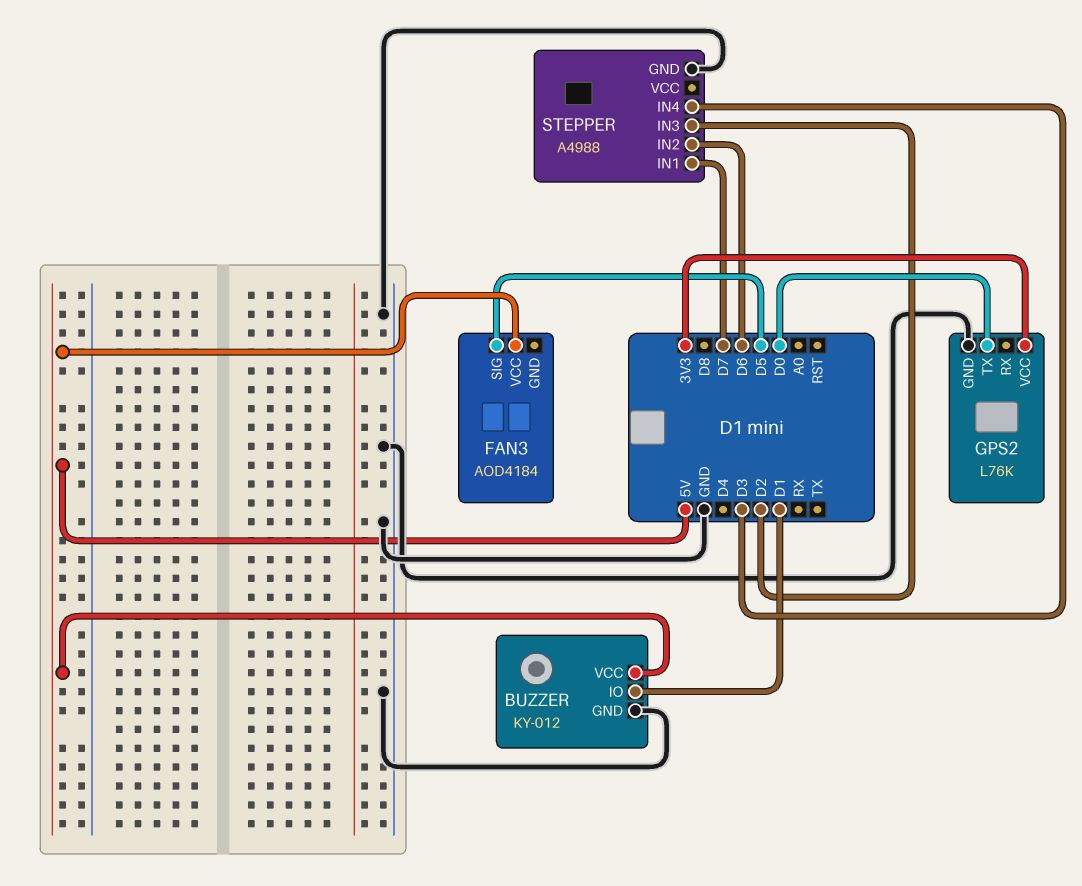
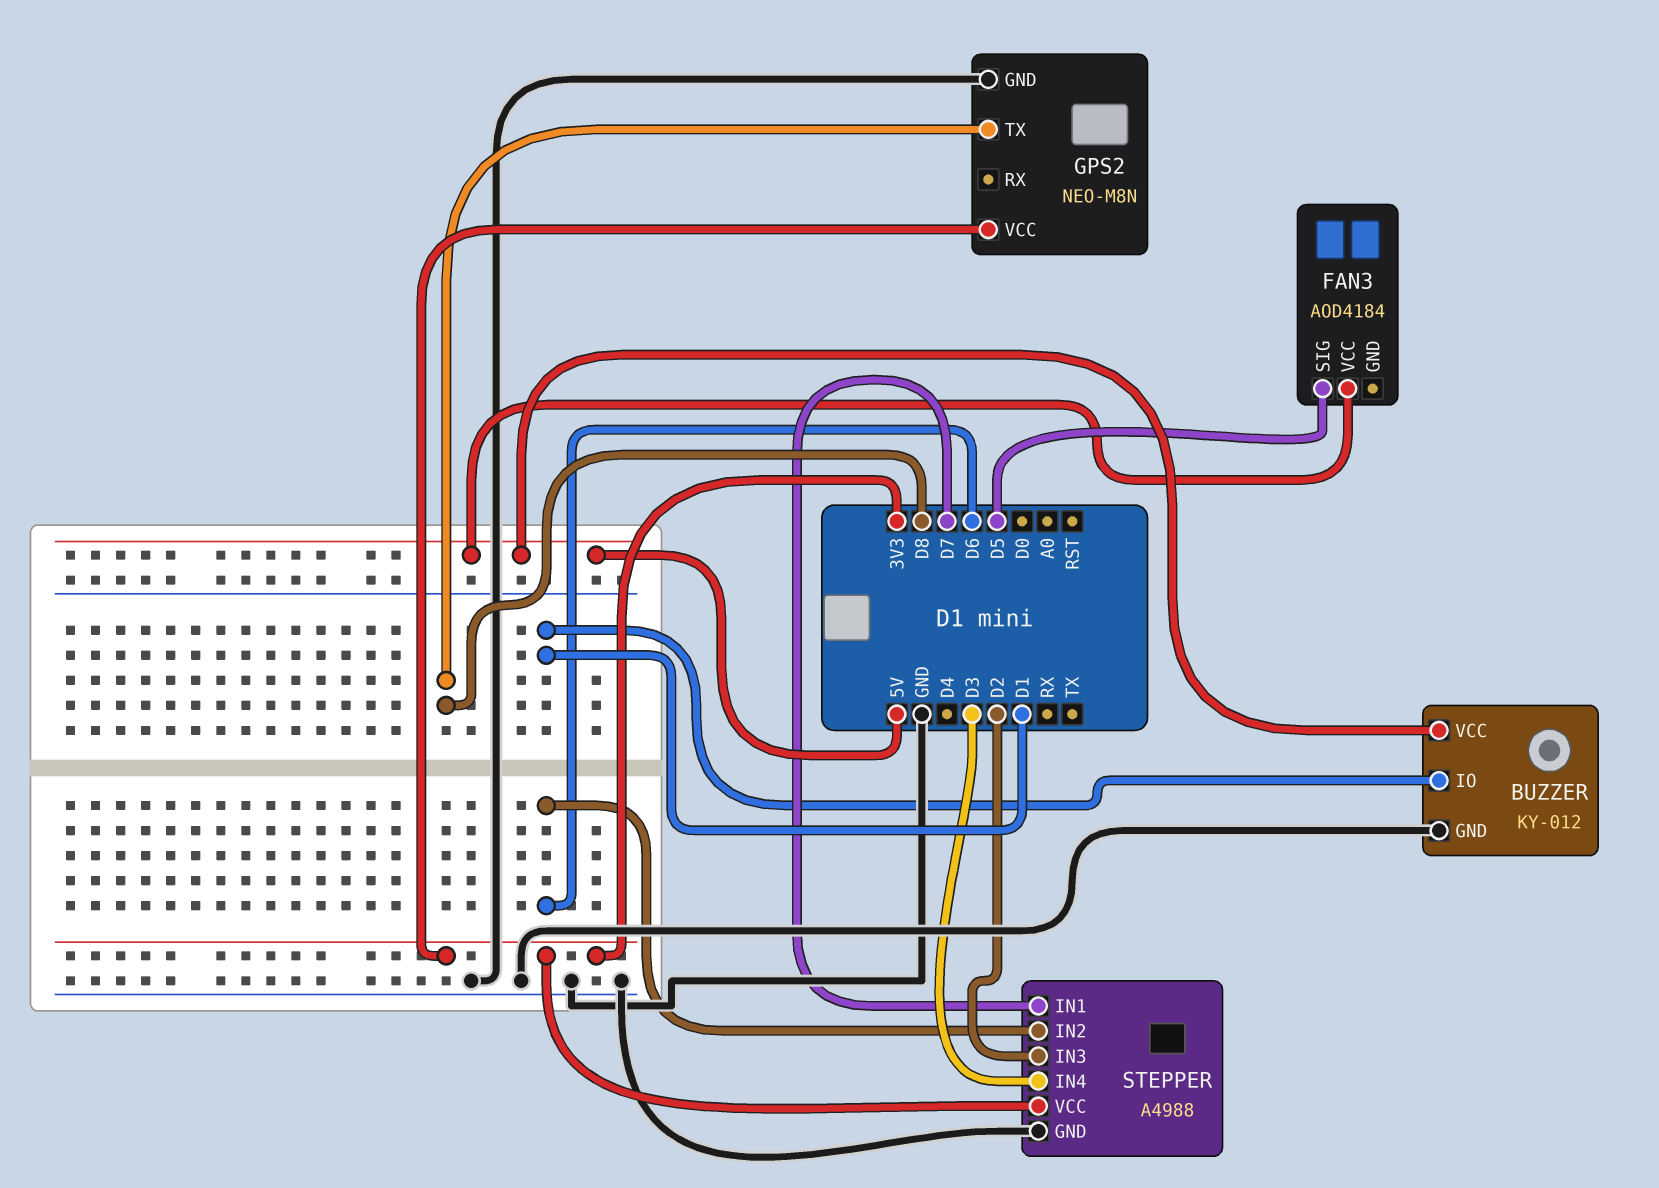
GPS2: L76K -> NEO-M8N
GPS2 pin TX: D0 -> D8
STEPPER pin VCC: none -> 3V3

